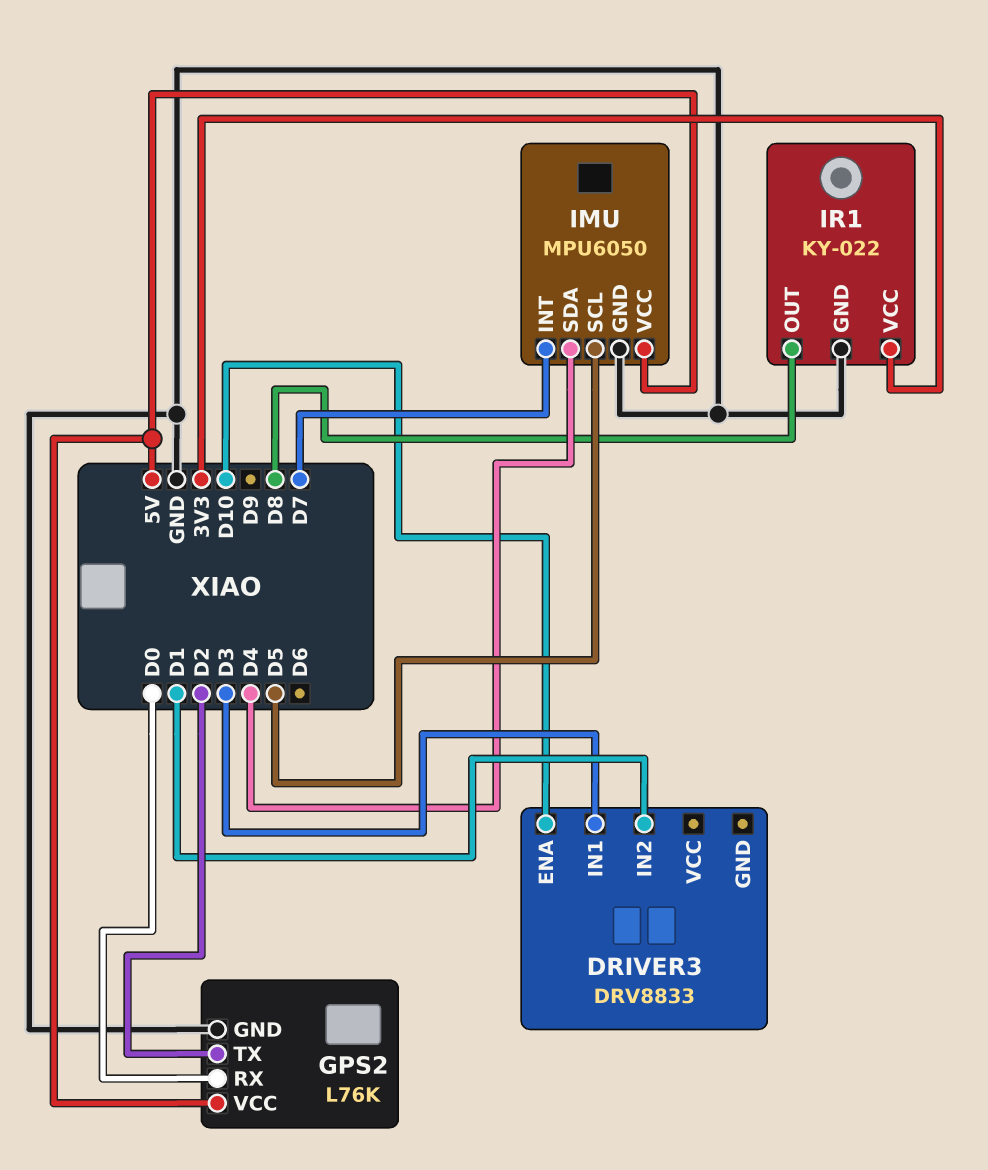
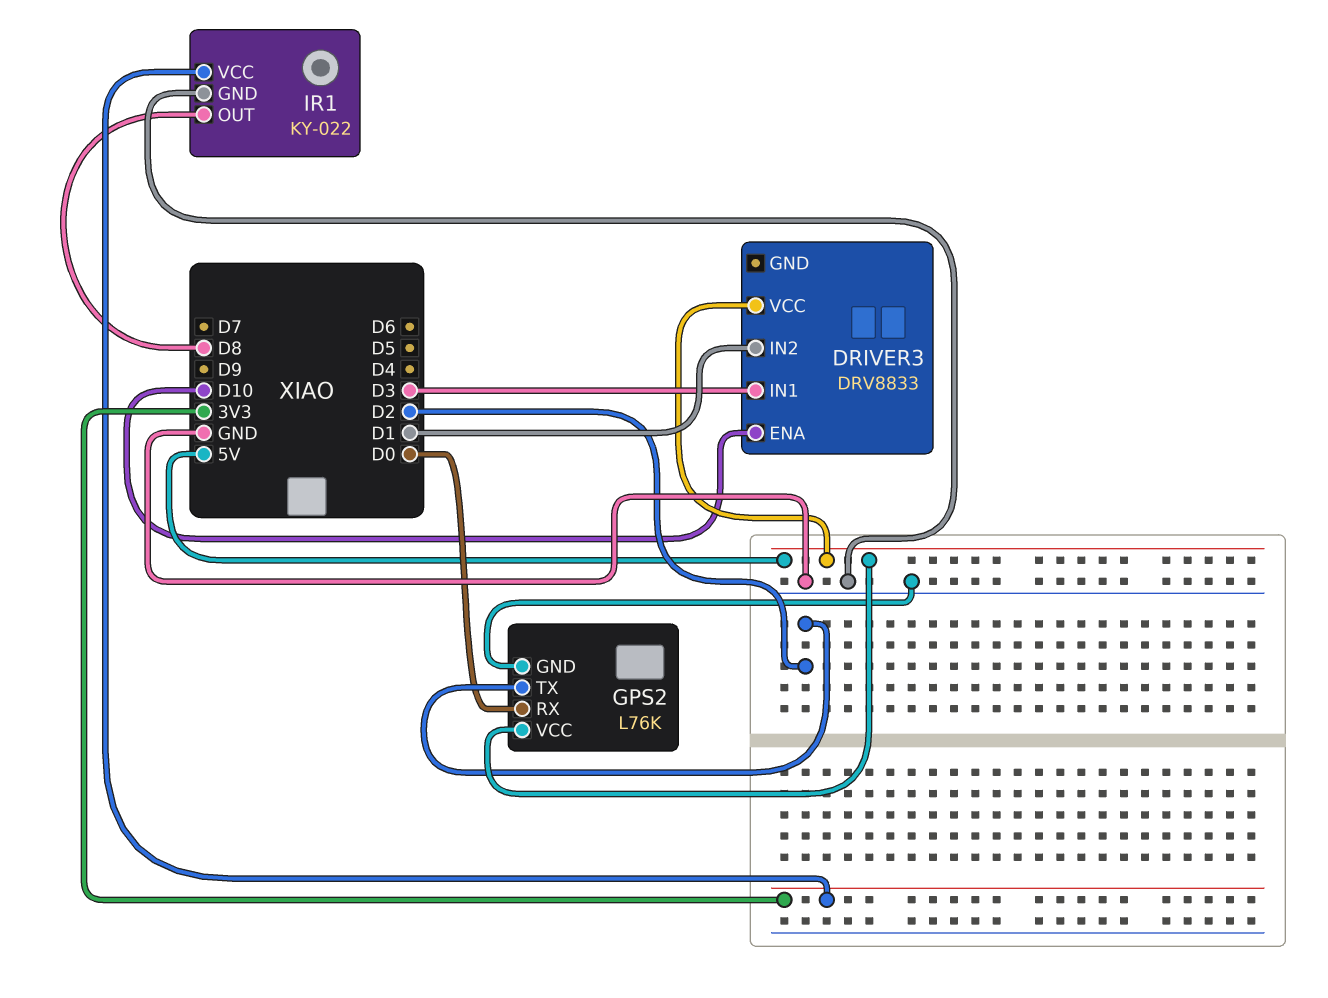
DRIVER3 pin VCC: none -> 5V
IMU: MPU6050 -> none
IMU pin GND: GND -> none
IMU pin INT: D7 -> none
IMU pin SCL: D5 -> none
IMU pin SDA: D4 -> none
IMU pin VCC: 5V -> none

